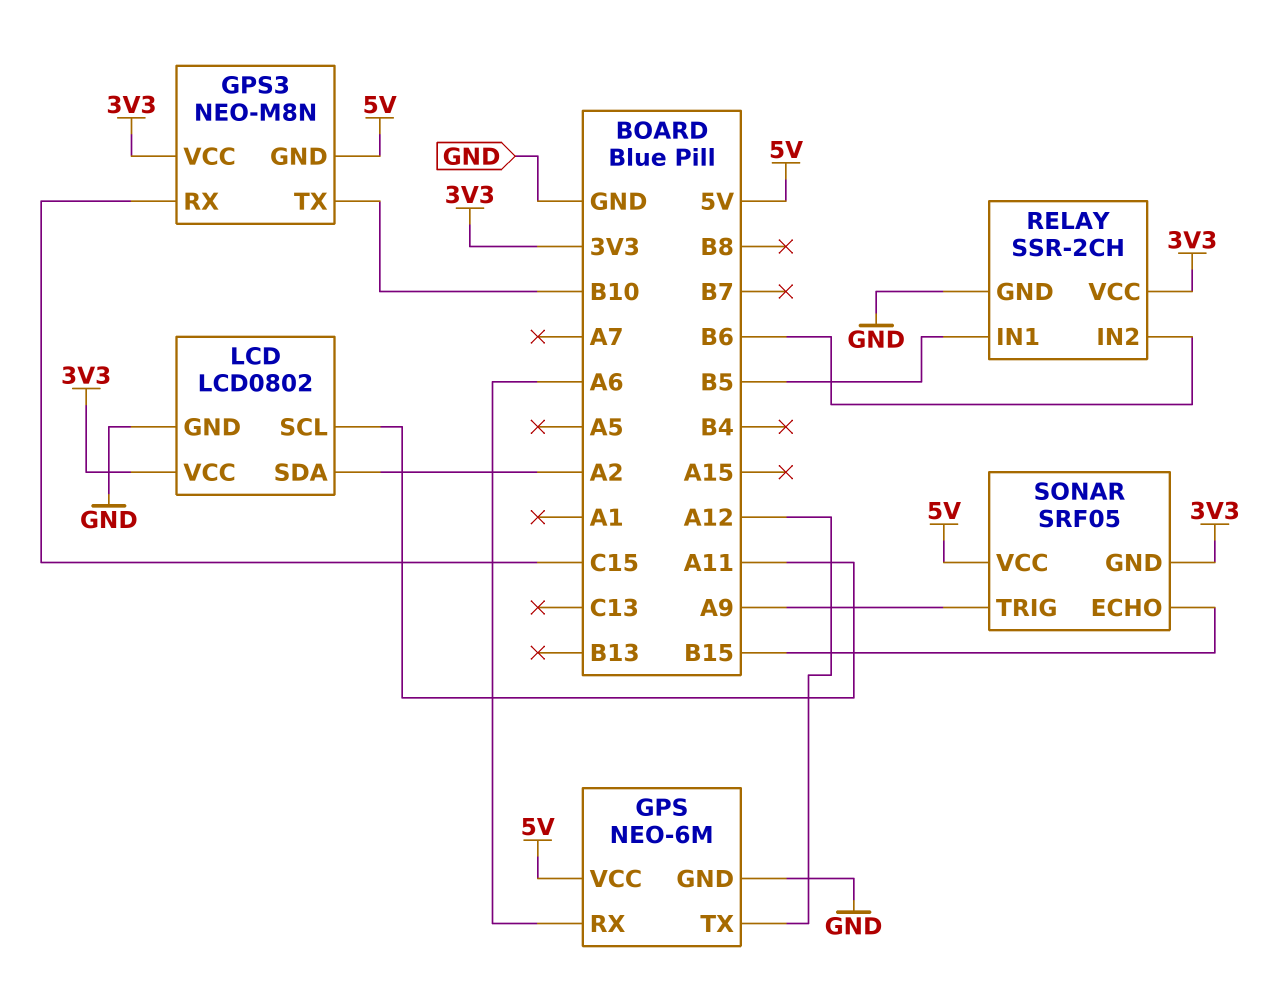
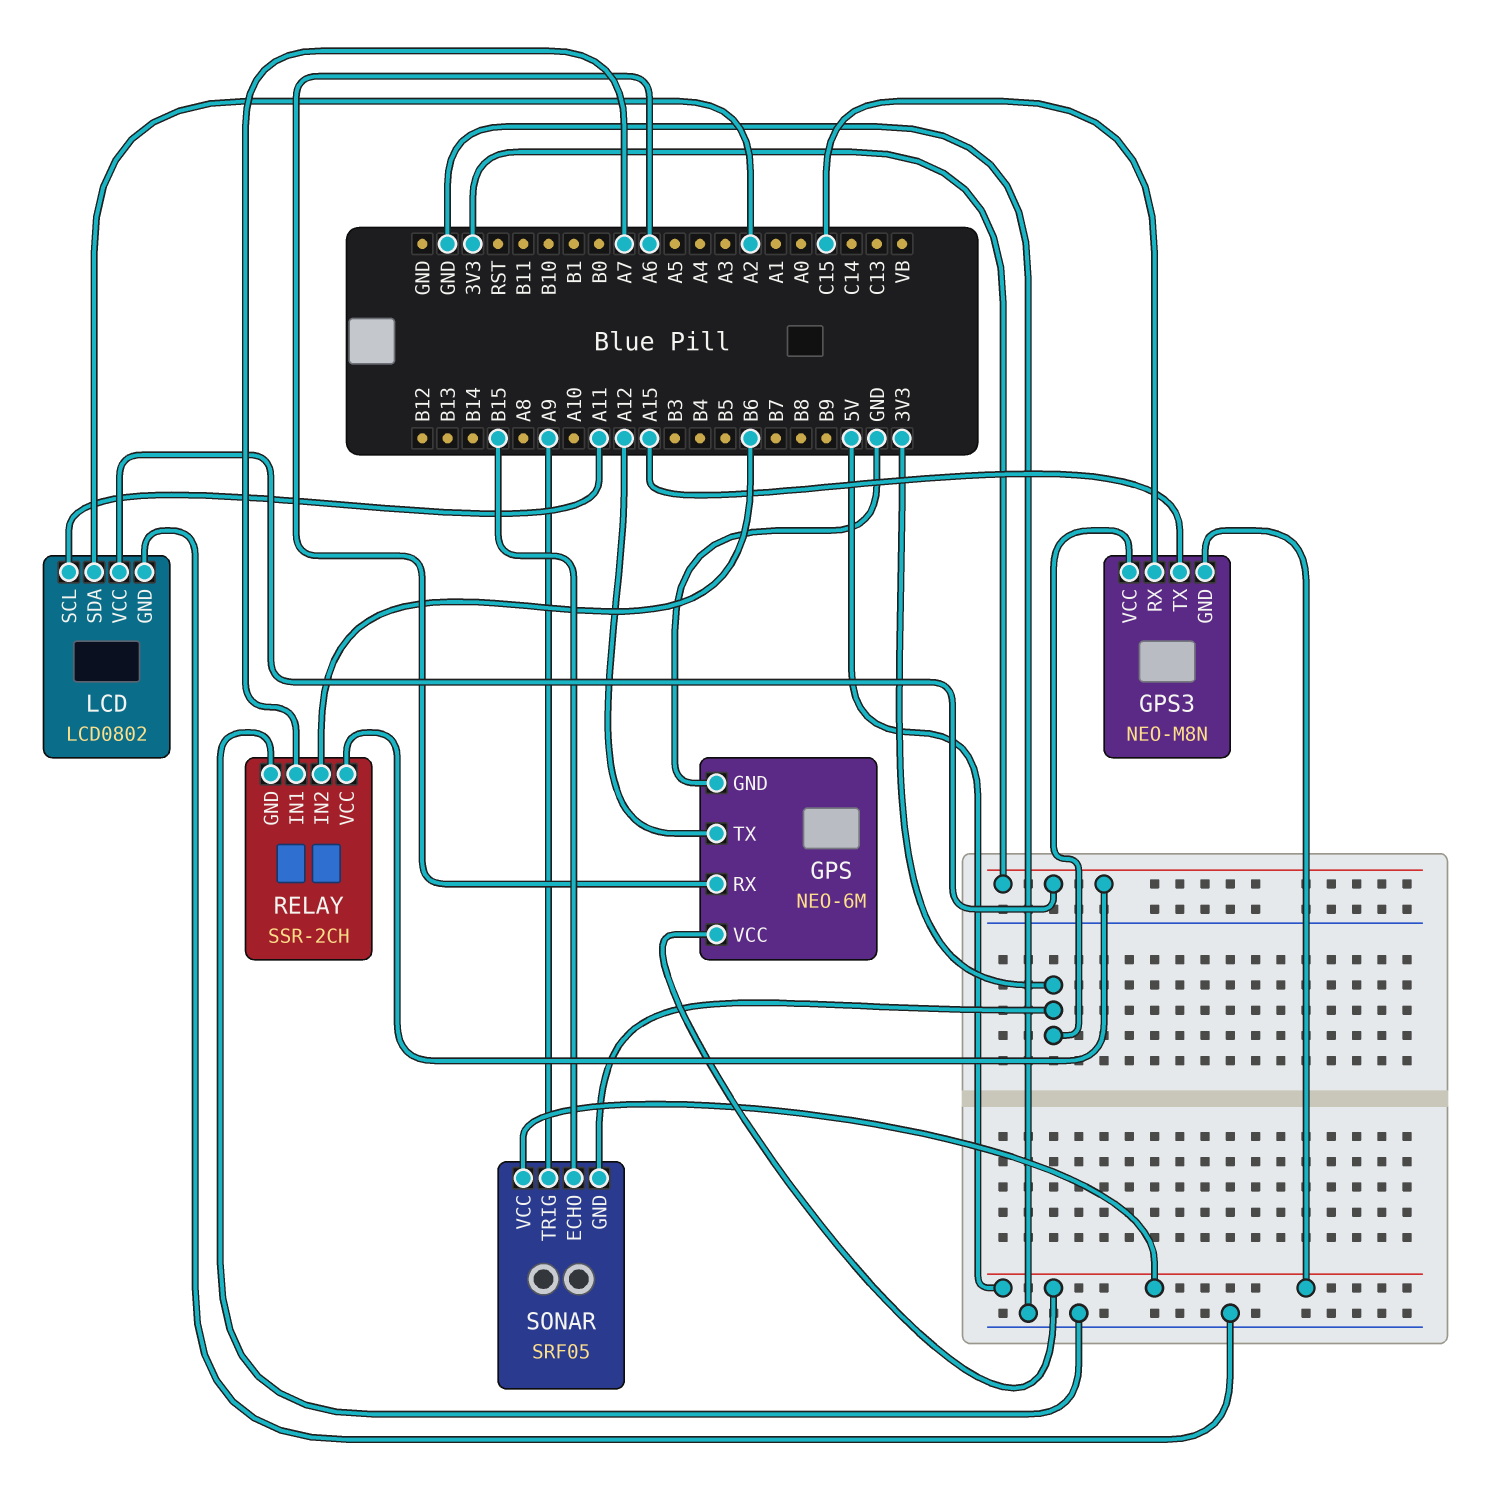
GPS3 pin TX: B10 -> A15
RELAY pin IN1: B5 -> A7

